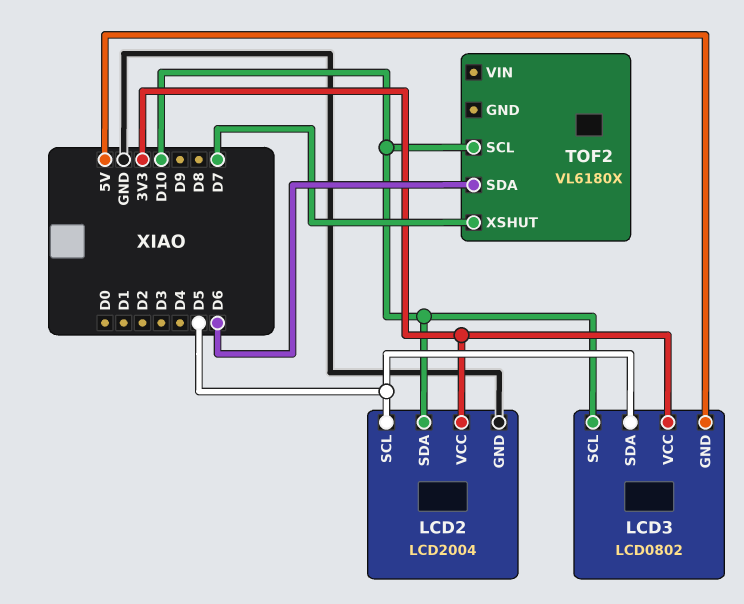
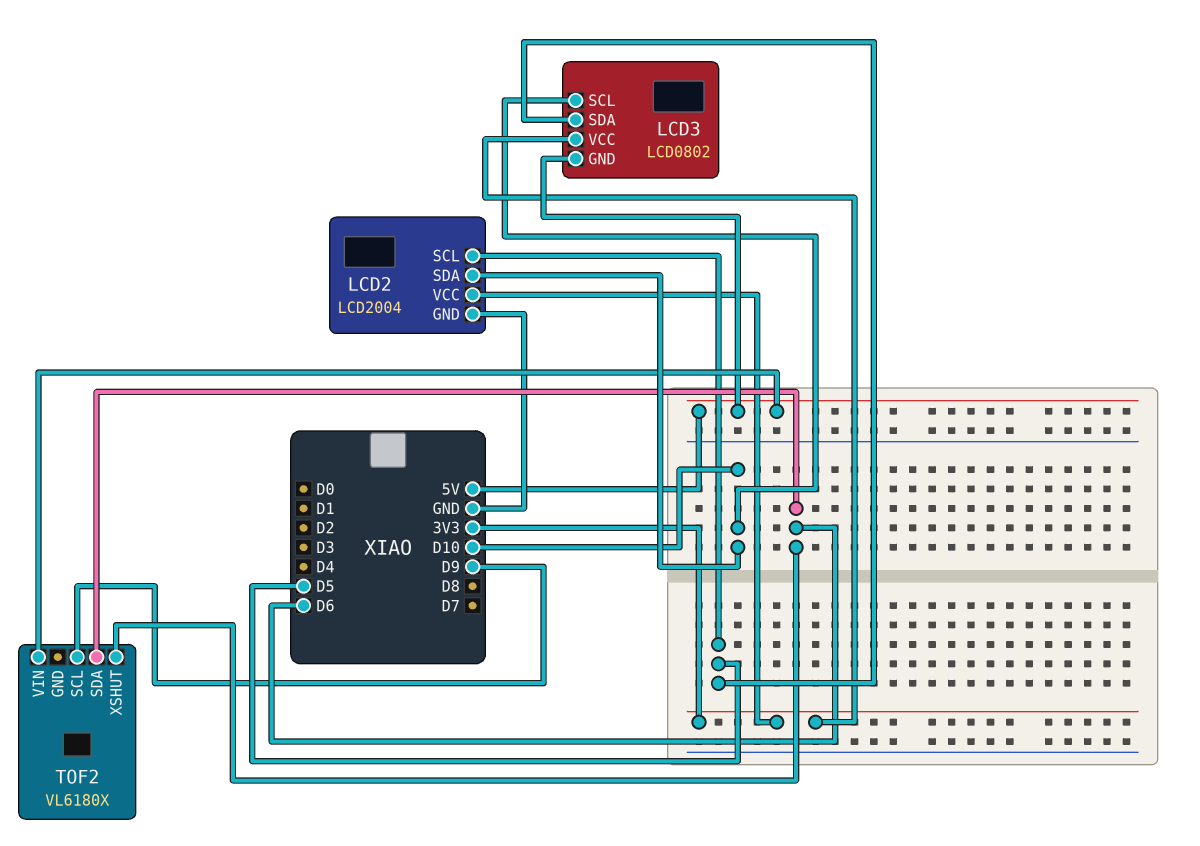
TOF2 pin SCL: D10 -> D9
TOF2 pin VIN: none -> 5V
TOF2 pin XSHUT: D7 -> D6

